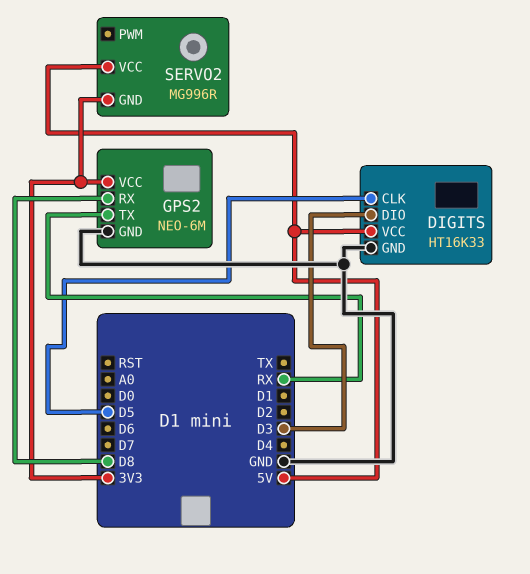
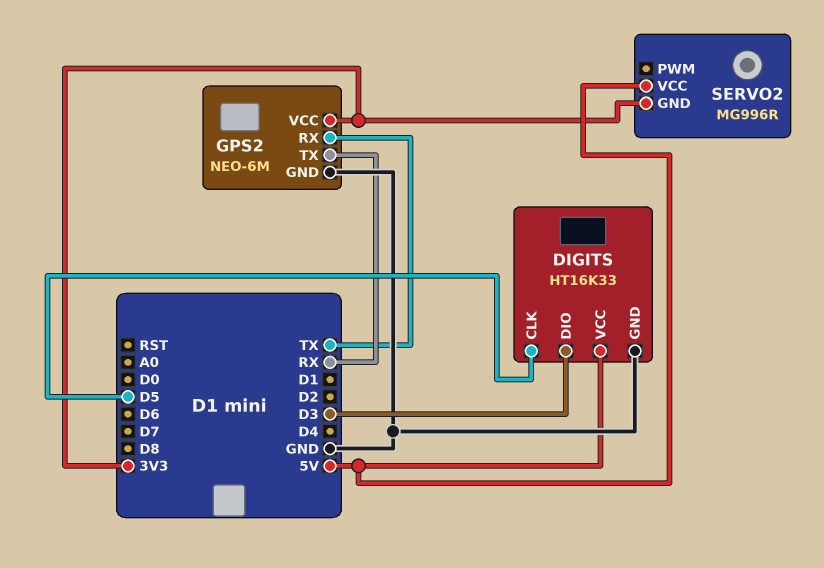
GPS2 pin RX: D8 -> TX

